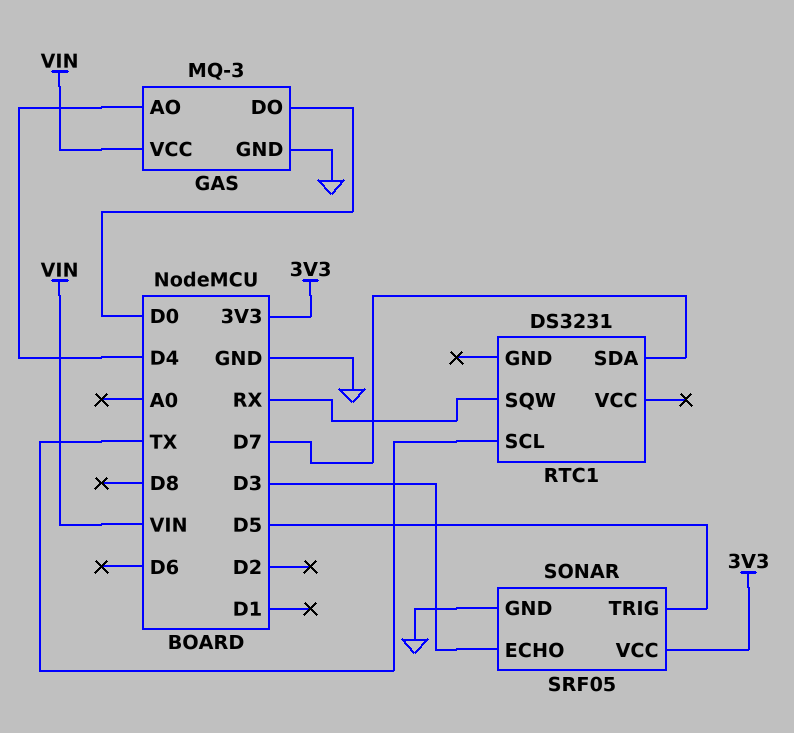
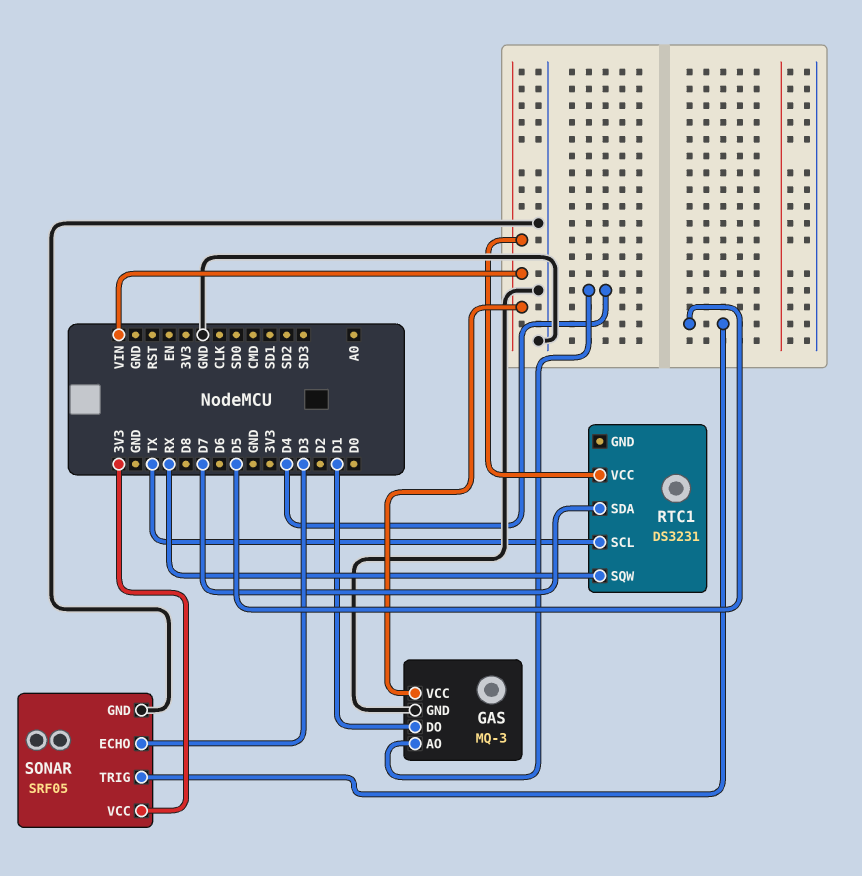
GAS pin DO: D0 -> D1
RTC1 pin VCC: none -> VIN

